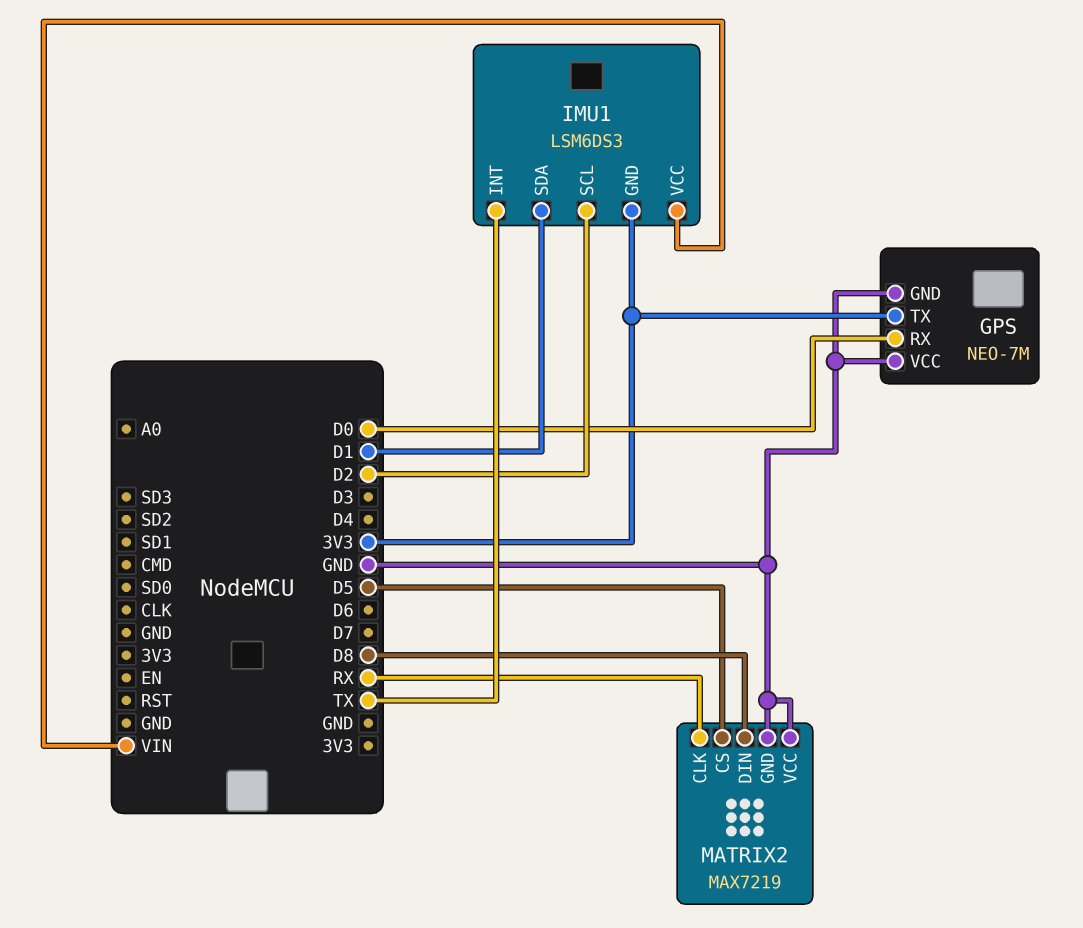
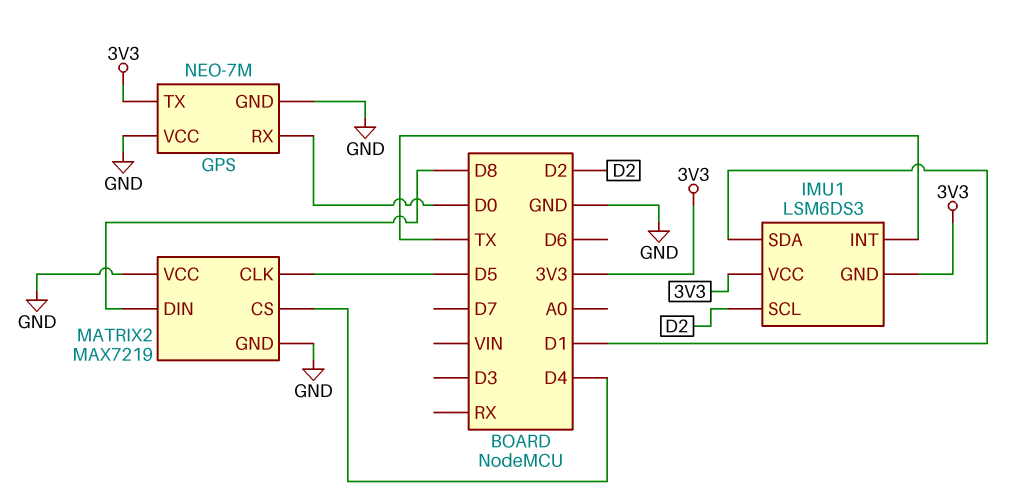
IMU1 pin VCC: VIN -> 3V3
MATRIX2 pin CLK: RX -> D5
MATRIX2 pin CS: D5 -> D4

